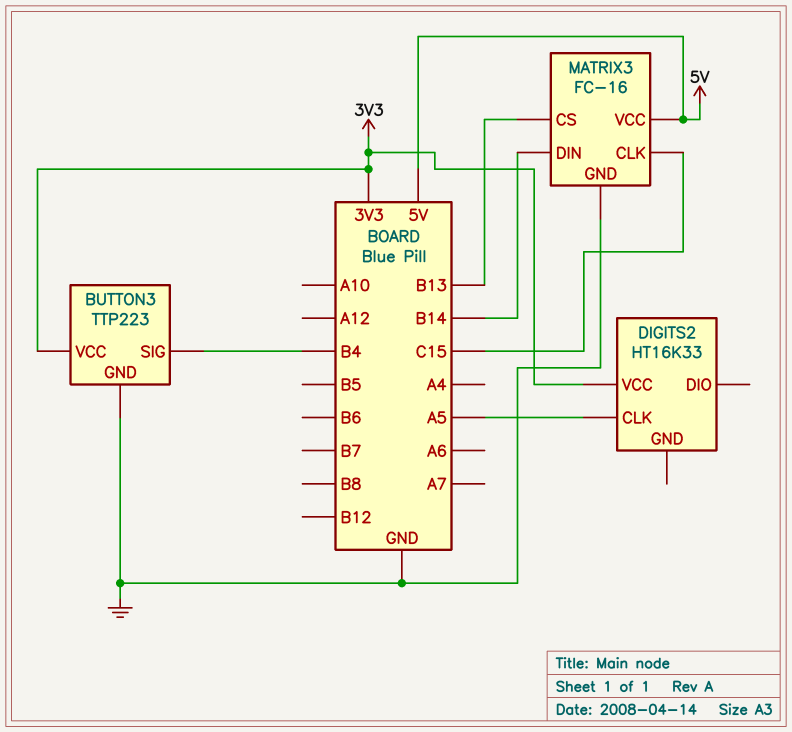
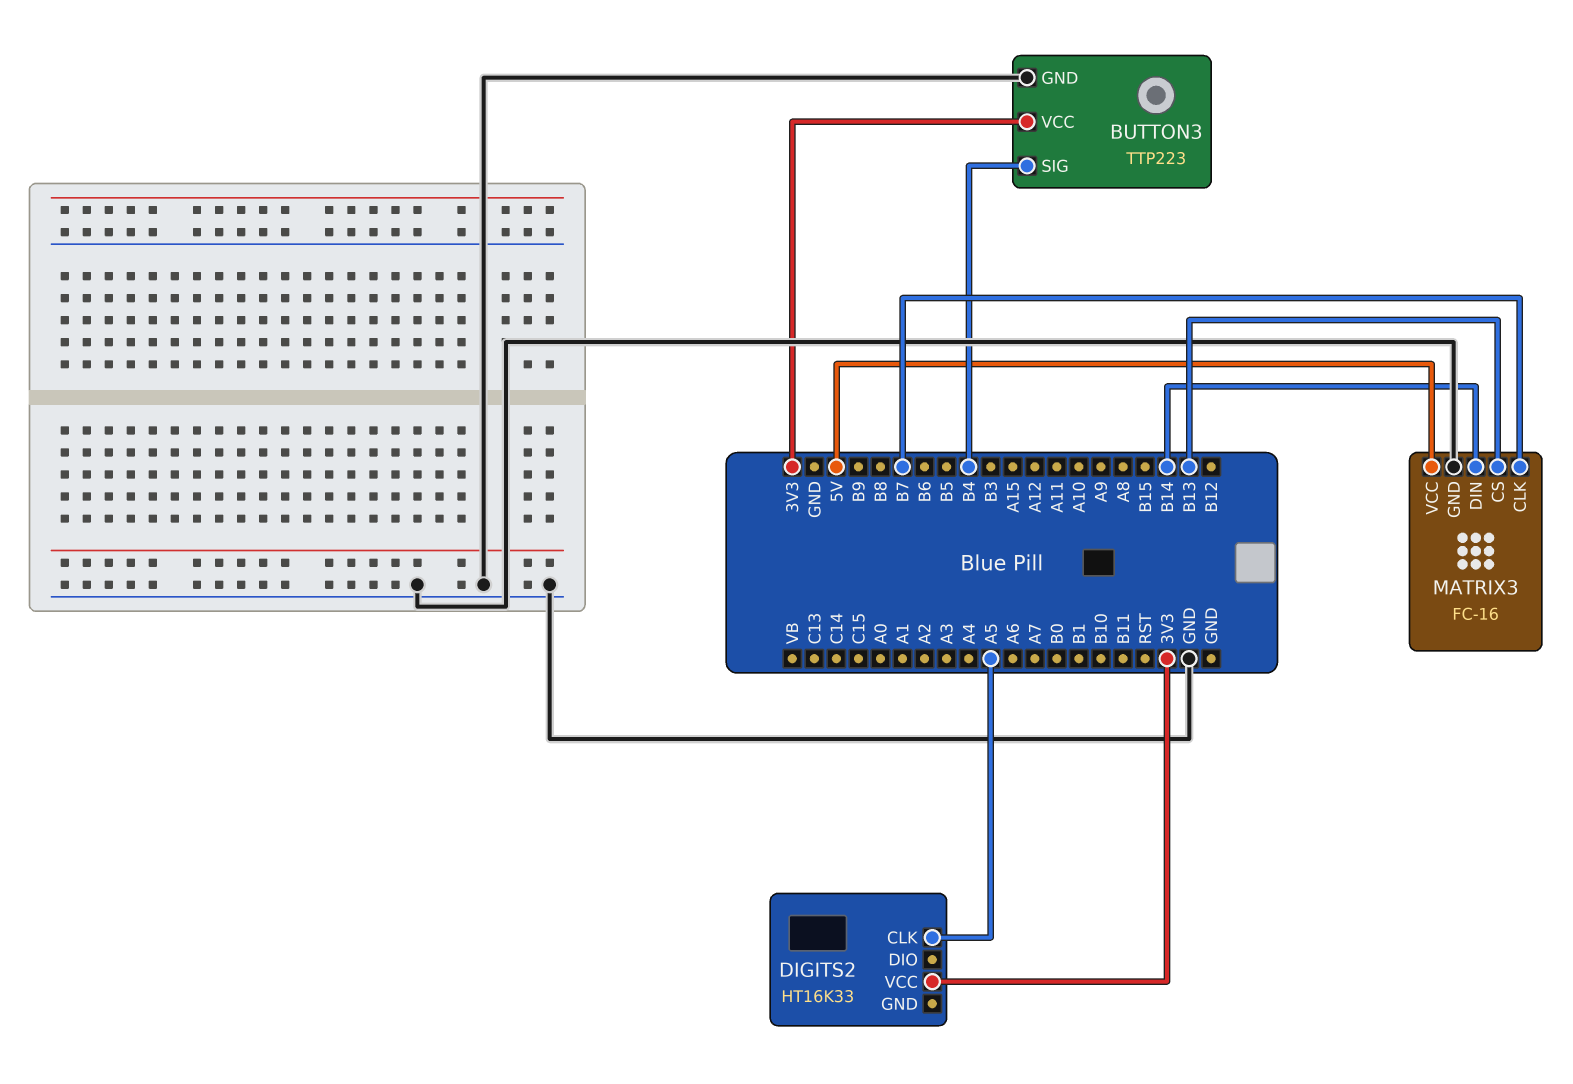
MATRIX3 pin CLK: C15 -> B7

